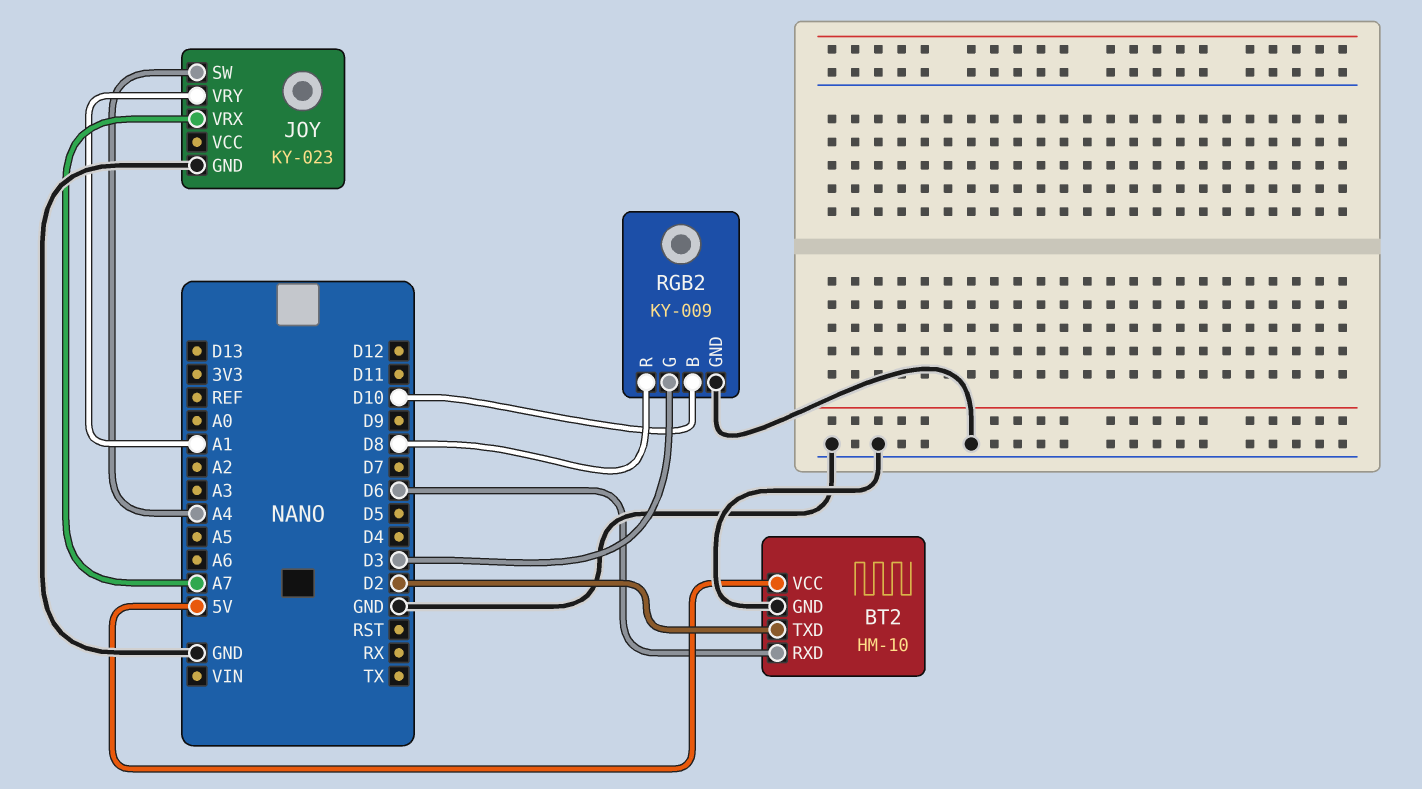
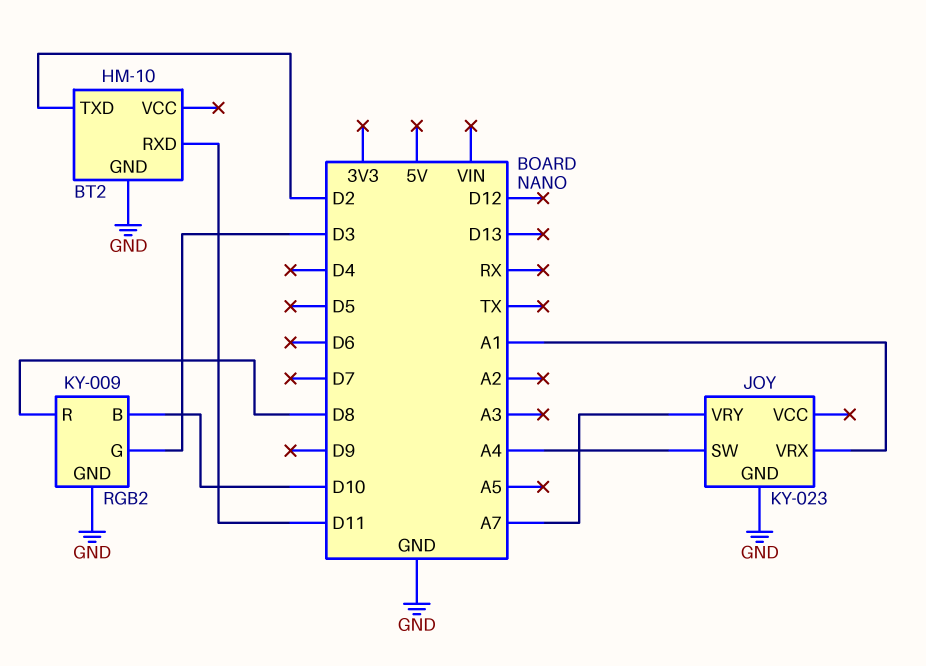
BT2 pin RXD: D6 -> D11
BT2 pin VCC: 5V -> none
JOY pin VRX: A7 -> A1
JOY pin VRY: A1 -> A7

